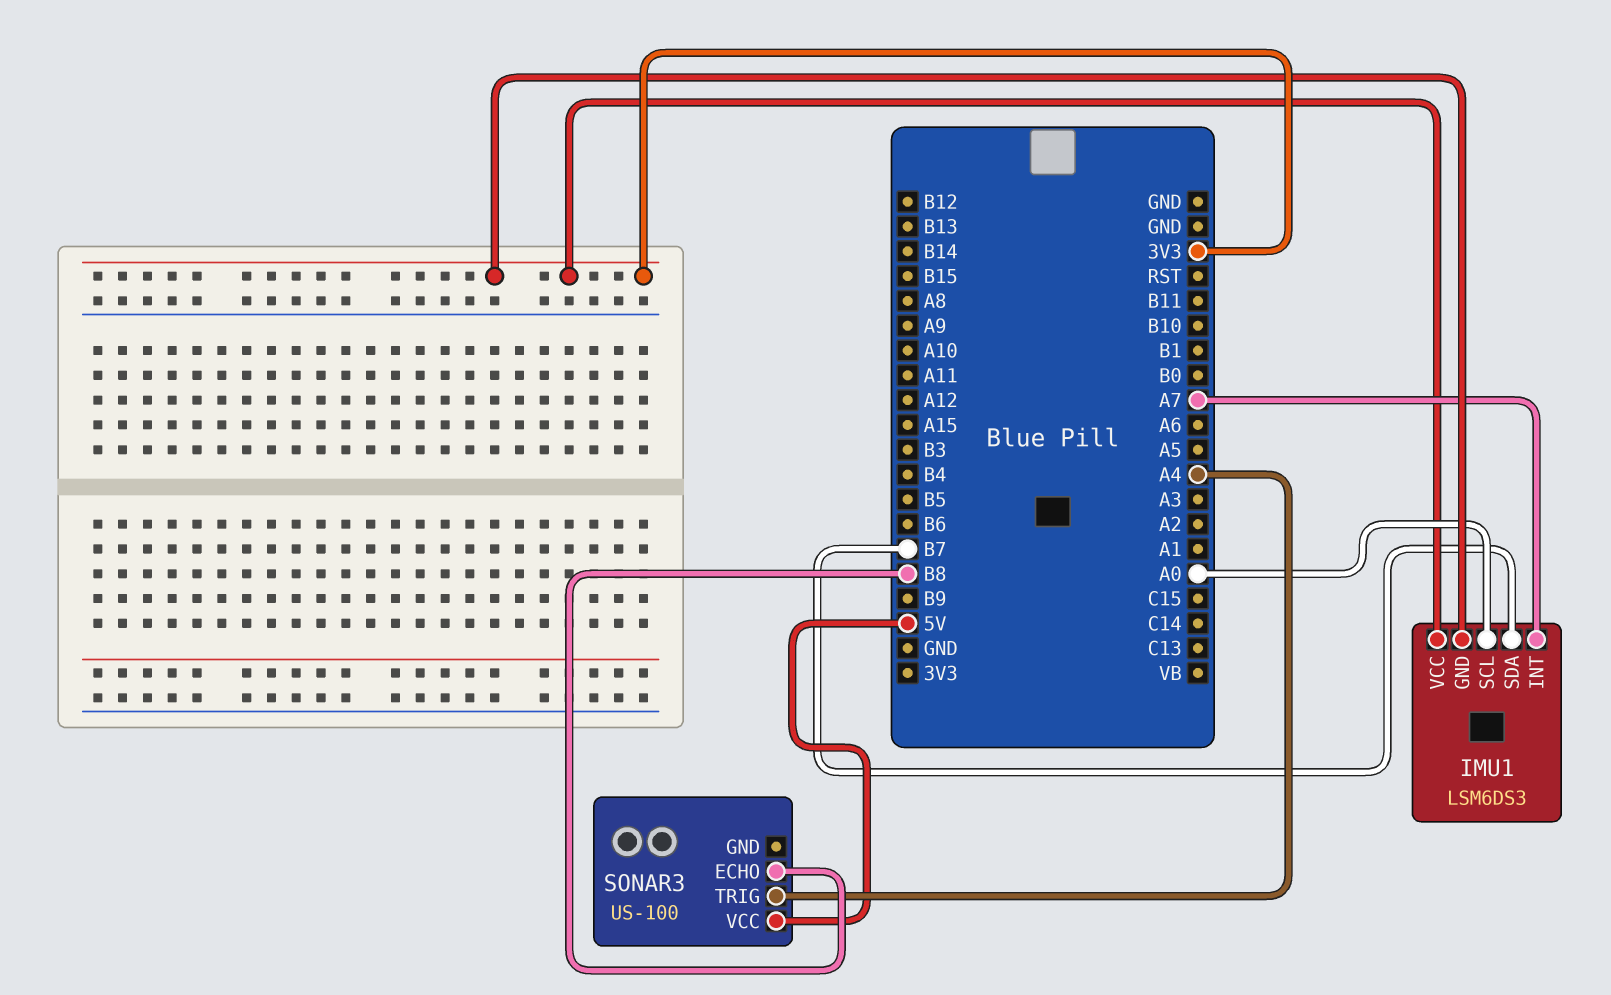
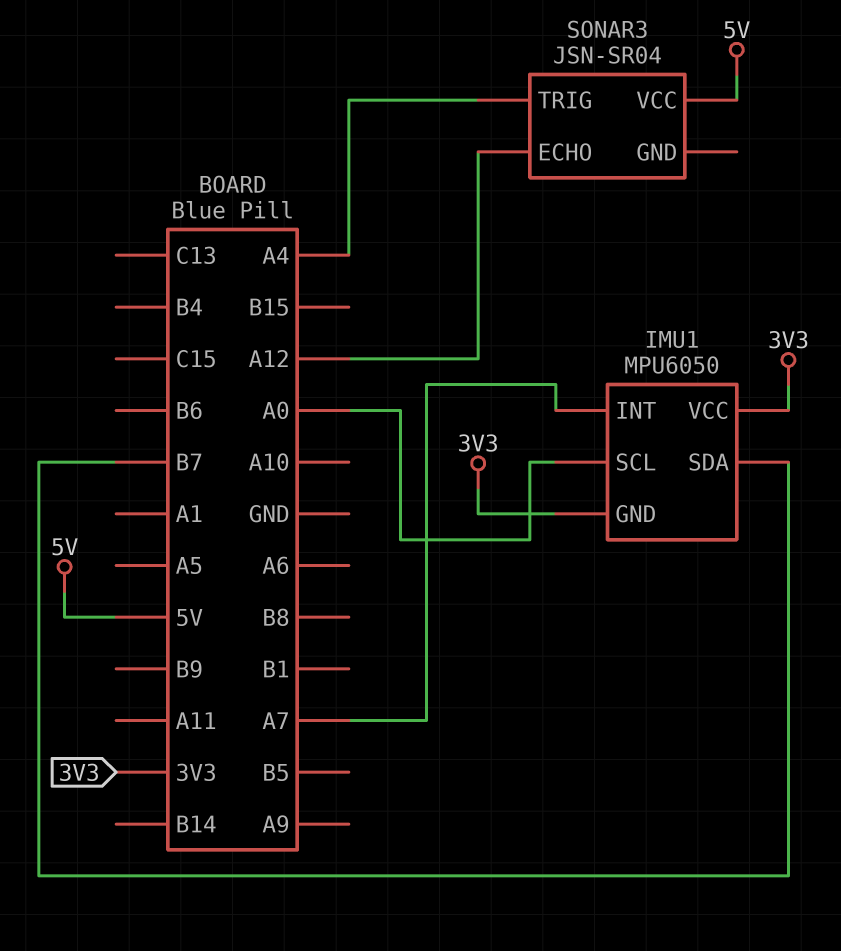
IMU1: LSM6DS3 -> MPU6050
SONAR3: US-100 -> JSN-SR04
SONAR3 pin ECHO: B8 -> A12

